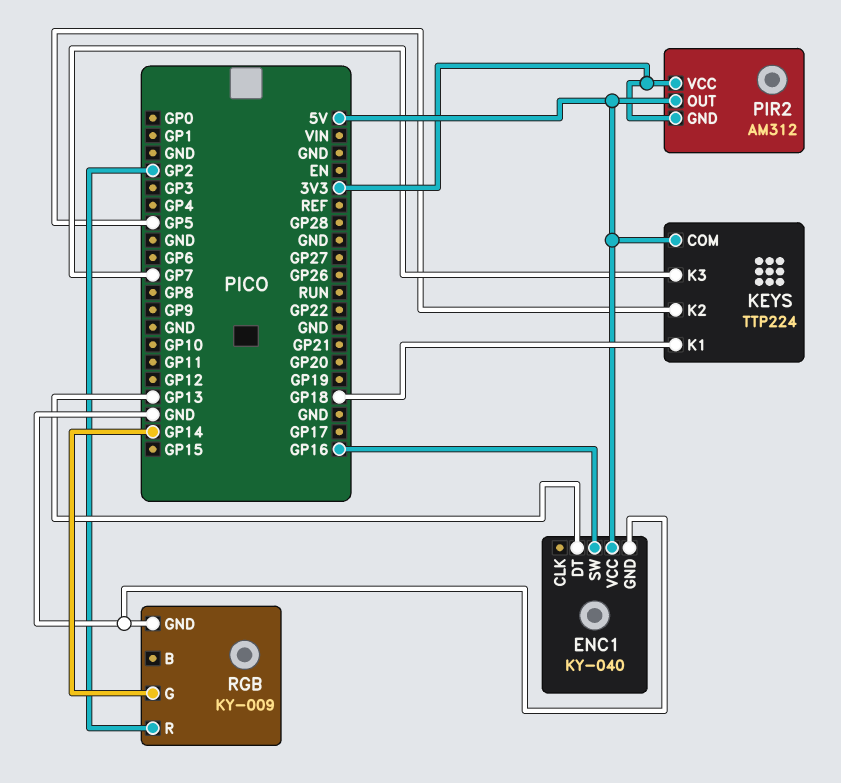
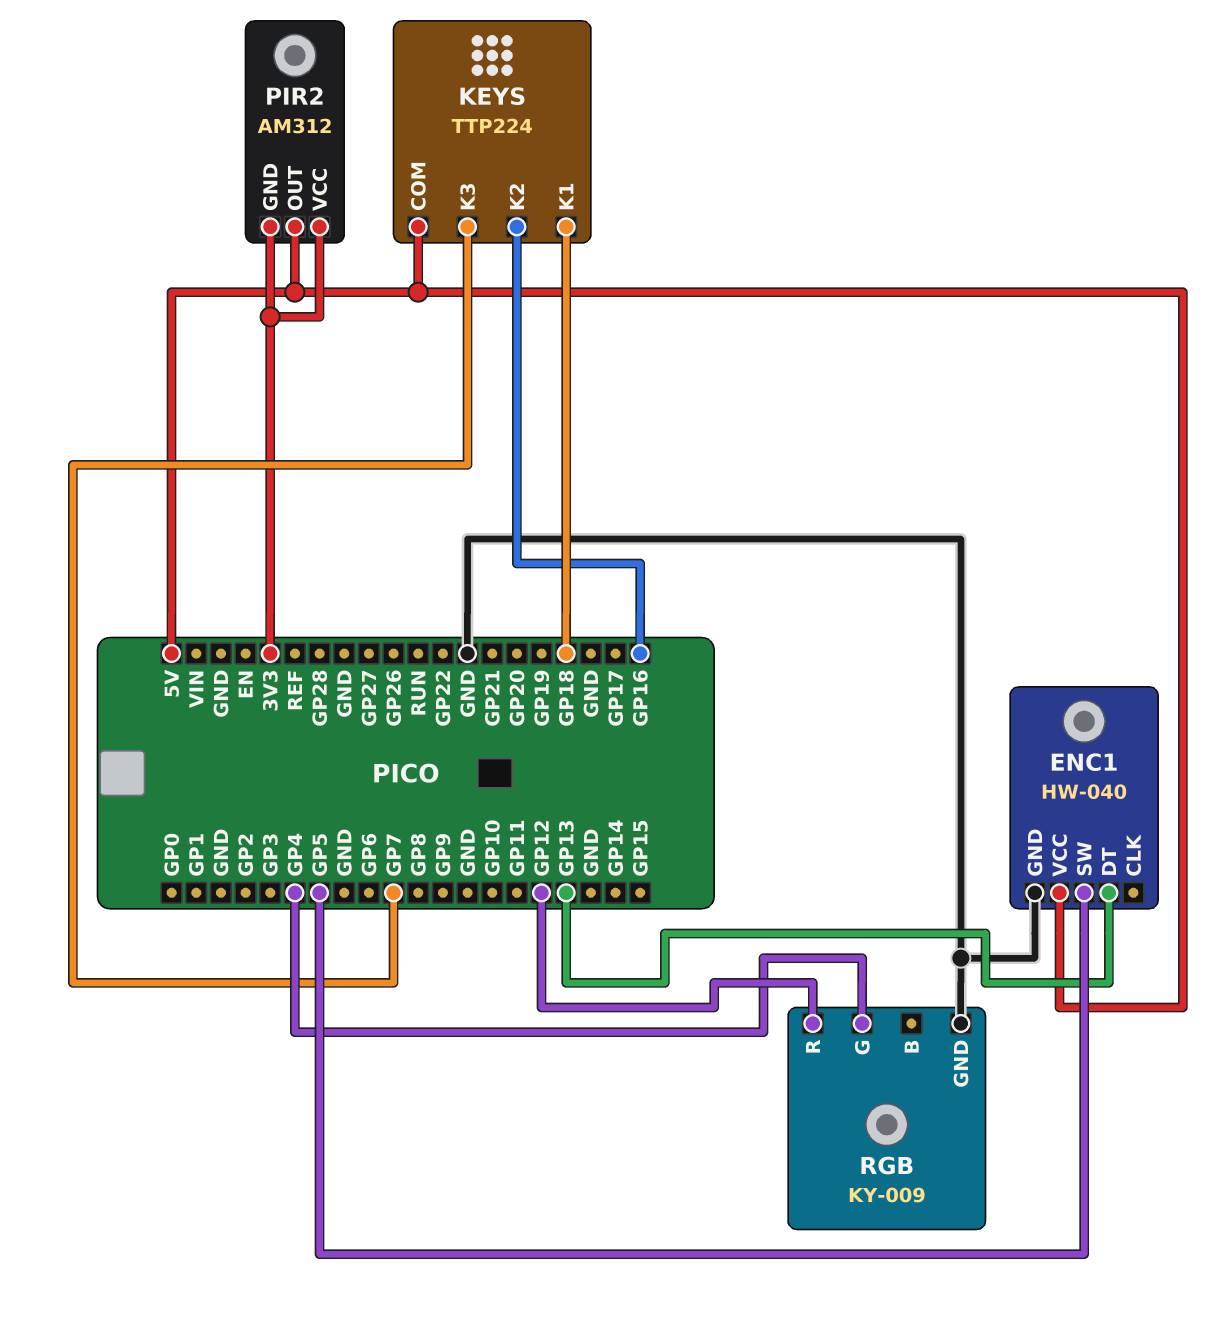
ENC1: KY-040 -> HW-040
ENC1 pin SW: GP16 -> GP5
KEYS pin K2: GP5 -> GP16
RGB pin G: GP14 -> GP4
RGB pin R: GP2 -> GP12

